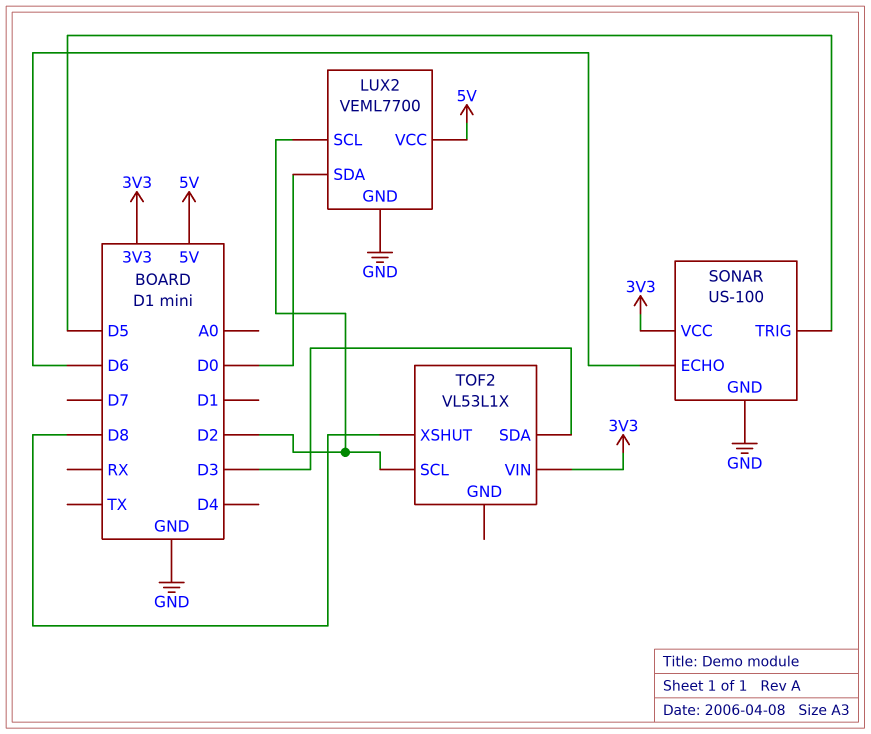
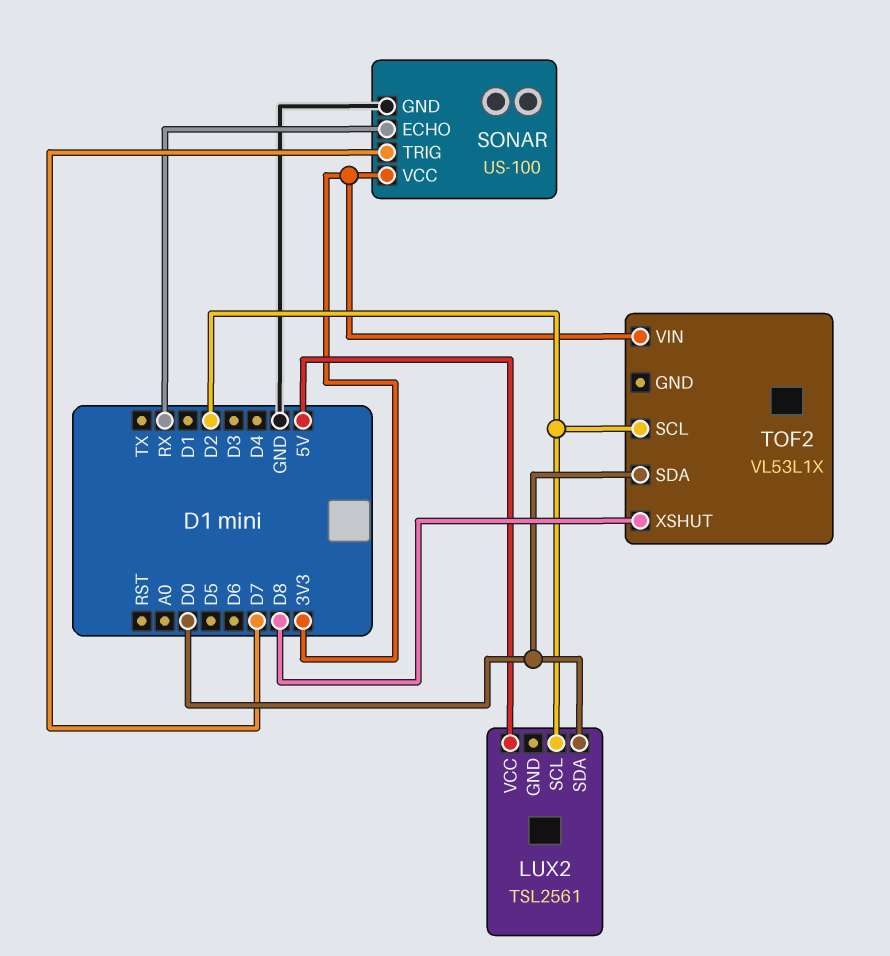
LUX2: VEML7700 -> TSL2561
LUX2 pin GND: GND -> none
SONAR pin ECHO: D6 -> RX
SONAR pin TRIG: D5 -> D7
TOF2 pin SDA: D3 -> D0

